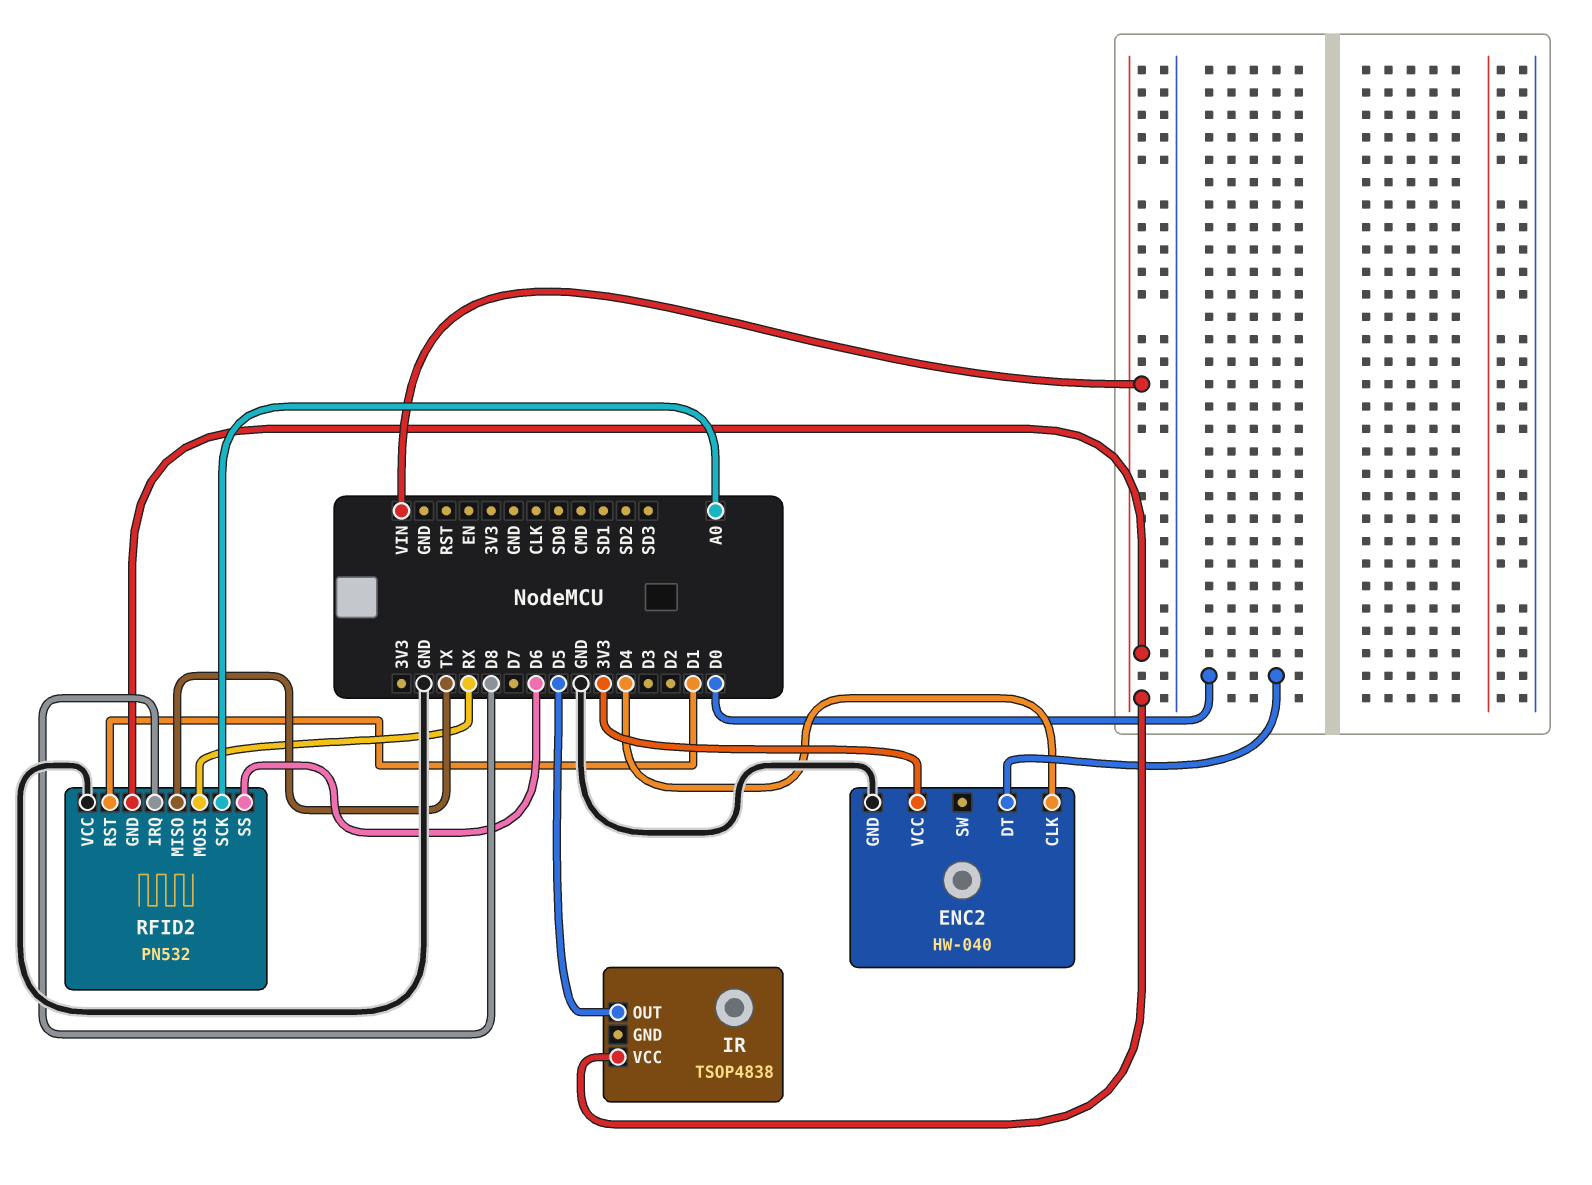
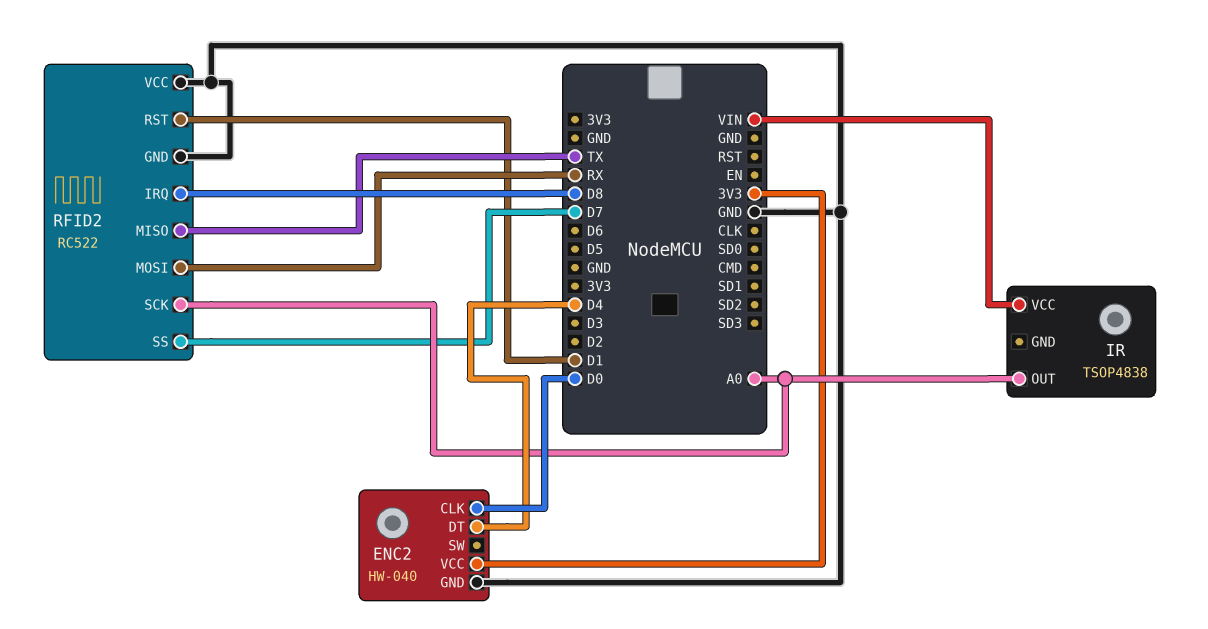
ENC2 pin CLK: D4 -> D0
ENC2 pin DT: D0 -> D4
IR pin OUT: D5 -> A0
RFID2: PN532 -> RC522
RFID2 pin GND: VIN -> GND
RFID2 pin SS: D6 -> D7

